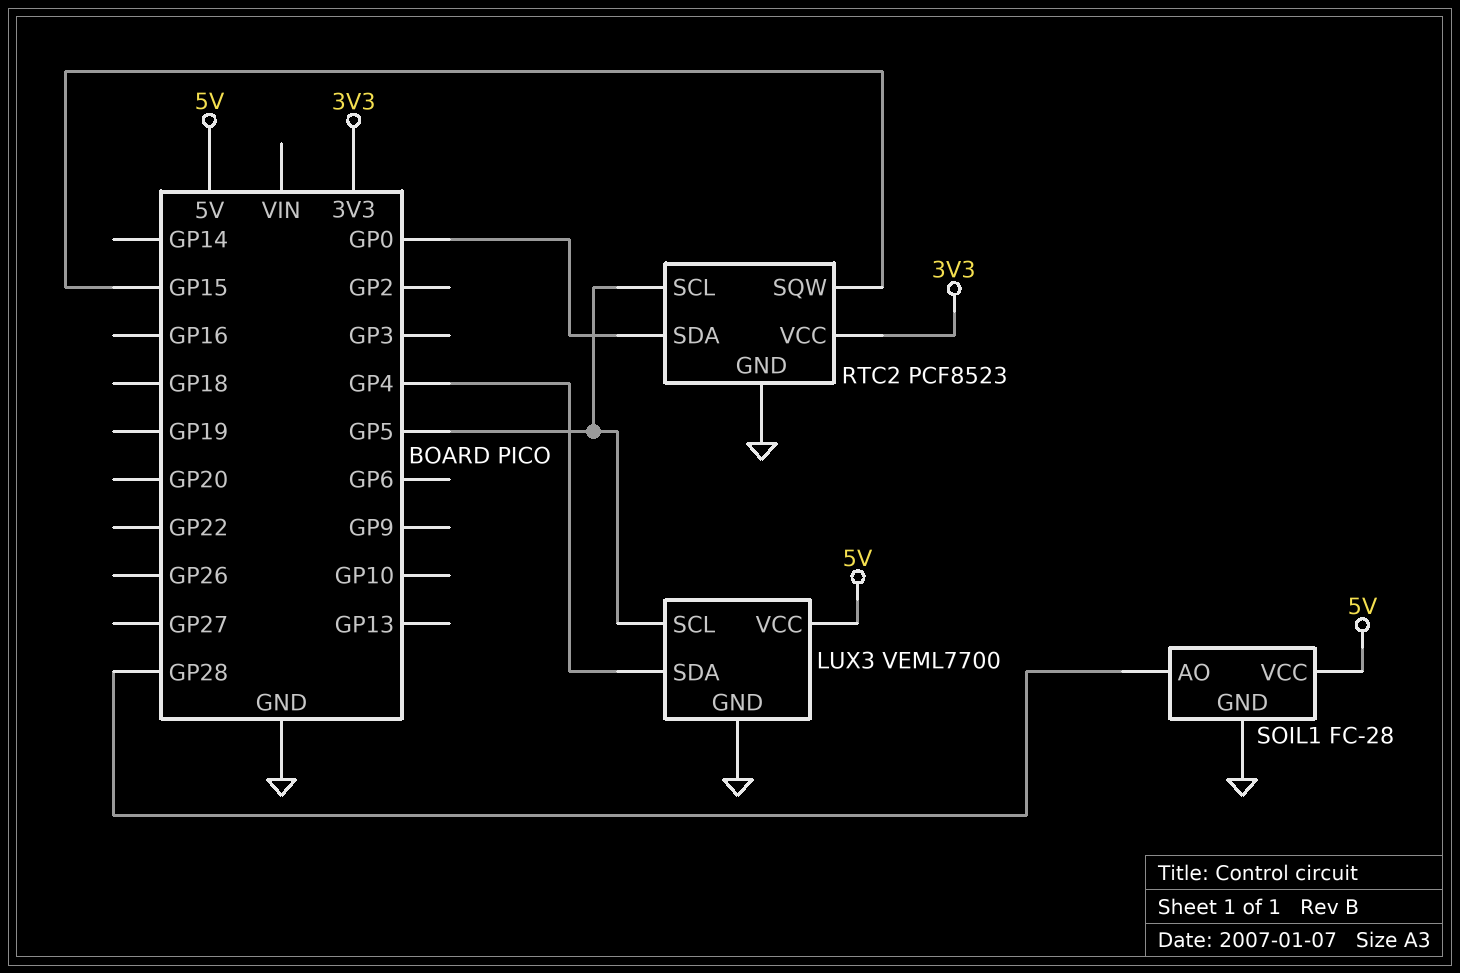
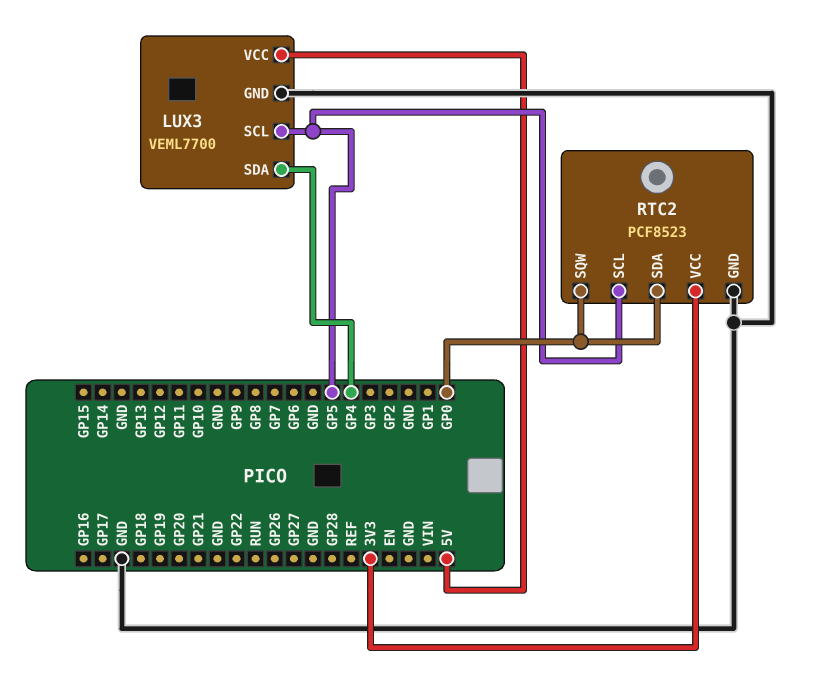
RTC2 pin SQW: GP15 -> GP0
SOIL1: FC-28 -> none
SOIL1 pin AO: GP28 -> none
SOIL1 pin GND: GND -> none
SOIL1 pin VCC: 5V -> none

